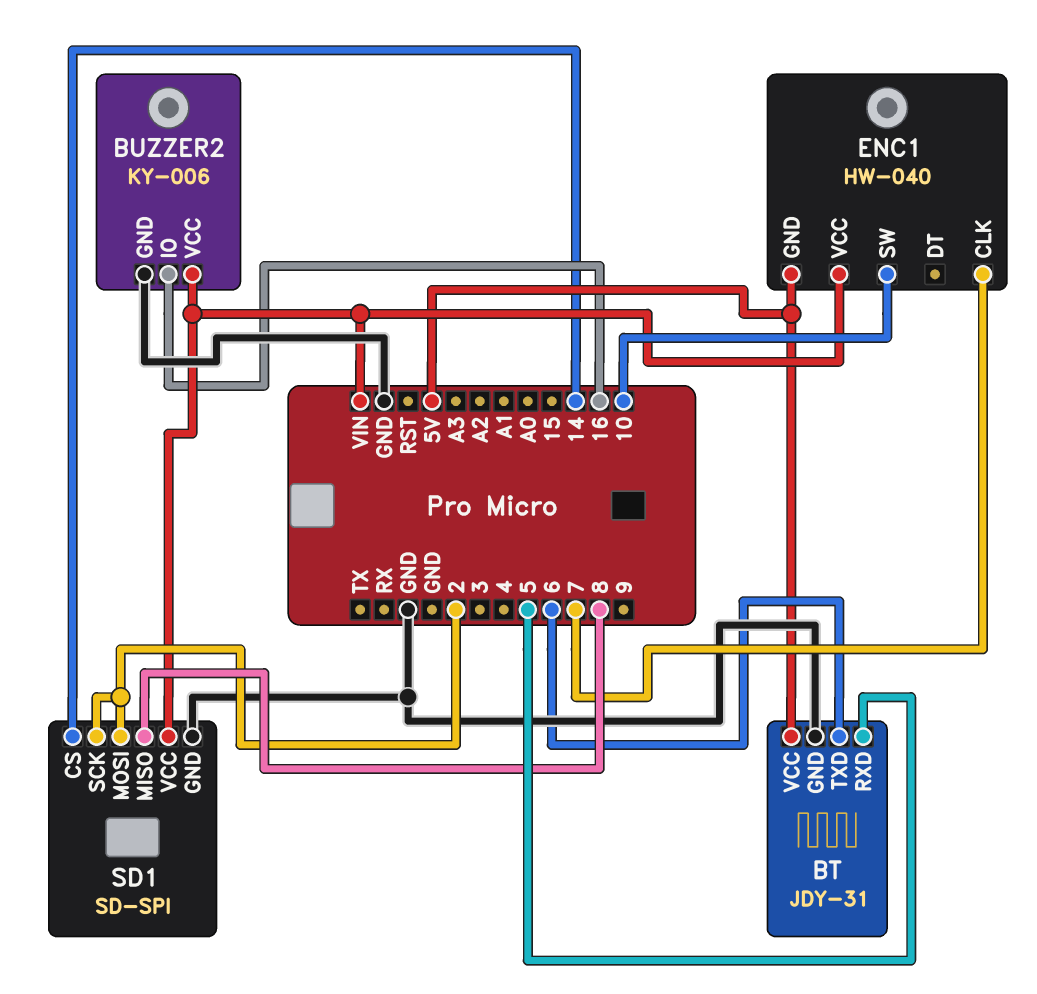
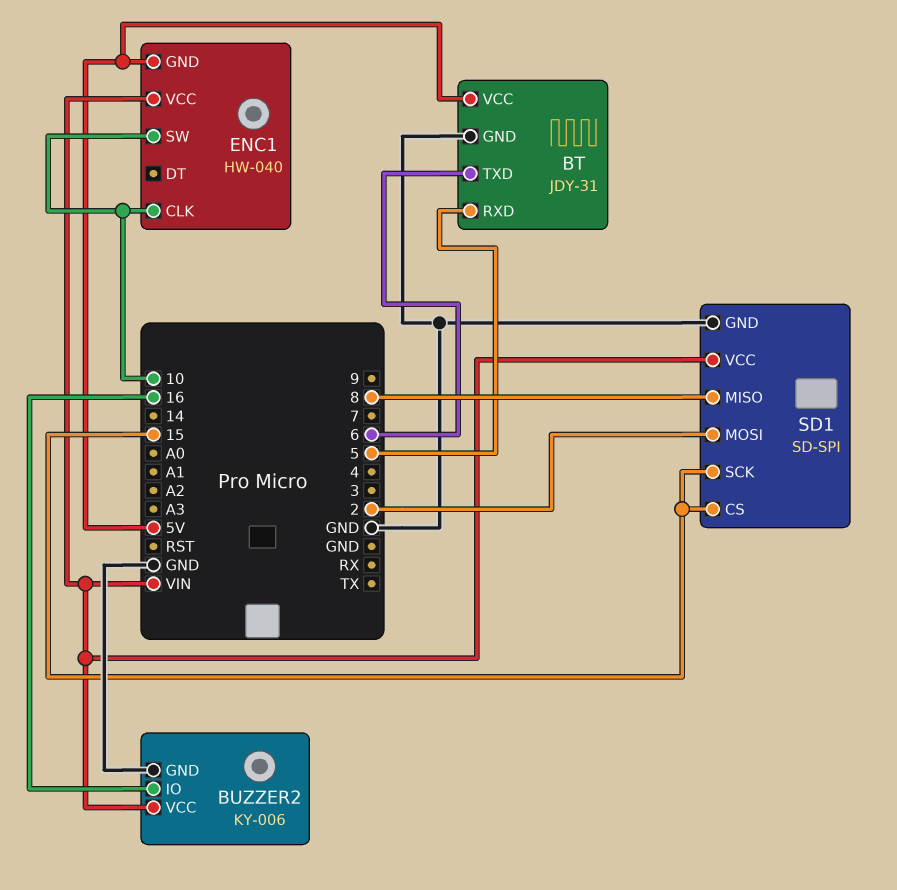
ENC1 pin CLK: 7 -> 10
SD1 pin CS: 14 -> 15
SD1 pin SCK: 2 -> 15

